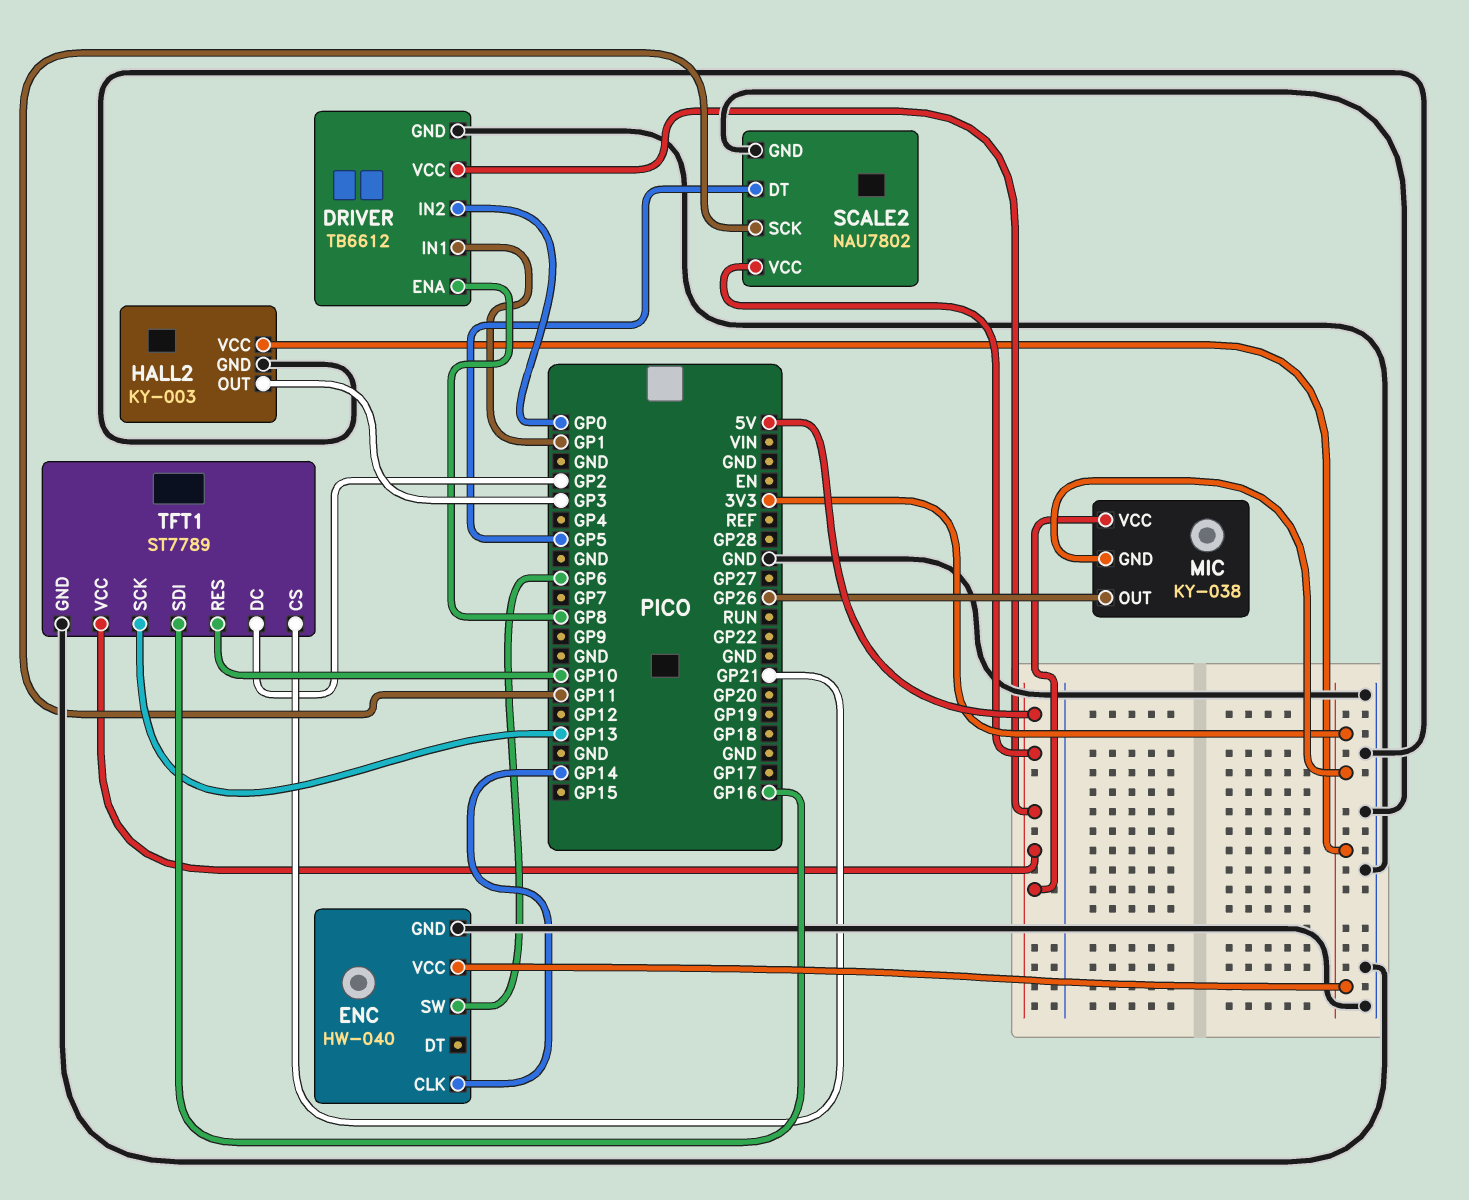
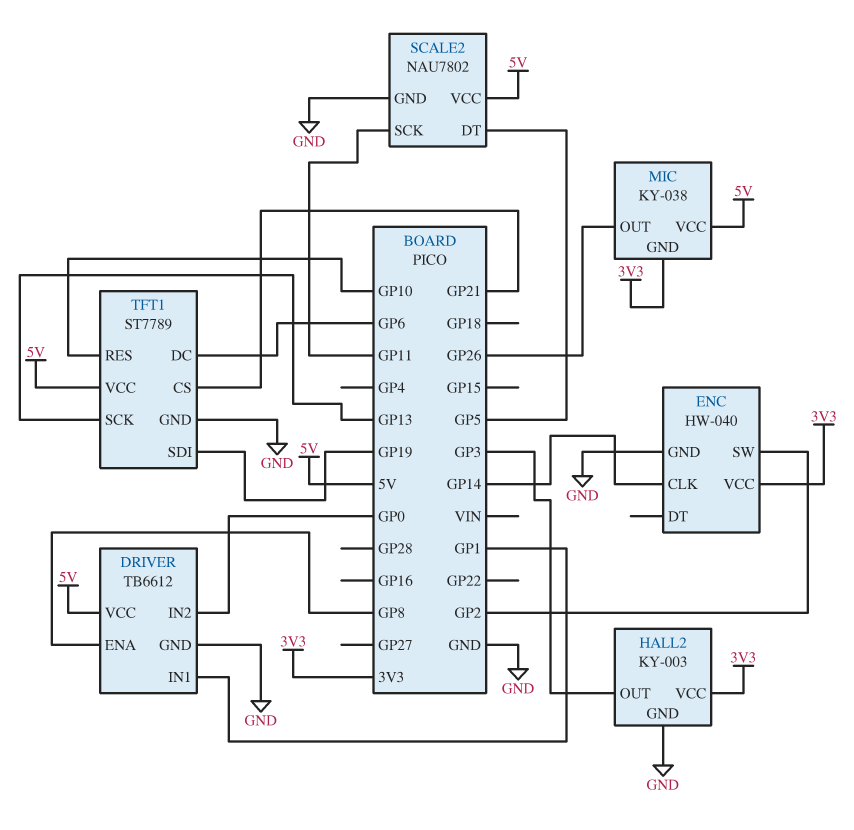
ENC pin SW: GP6 -> GP2
TFT1 pin DC: GP2 -> GP6
TFT1 pin SDI: GP16 -> GP19

